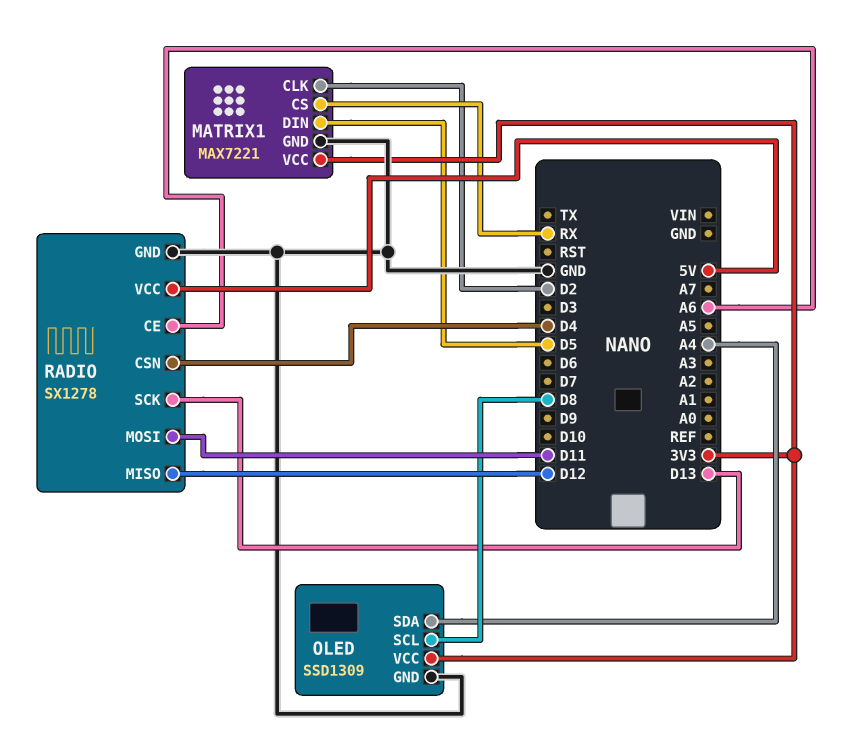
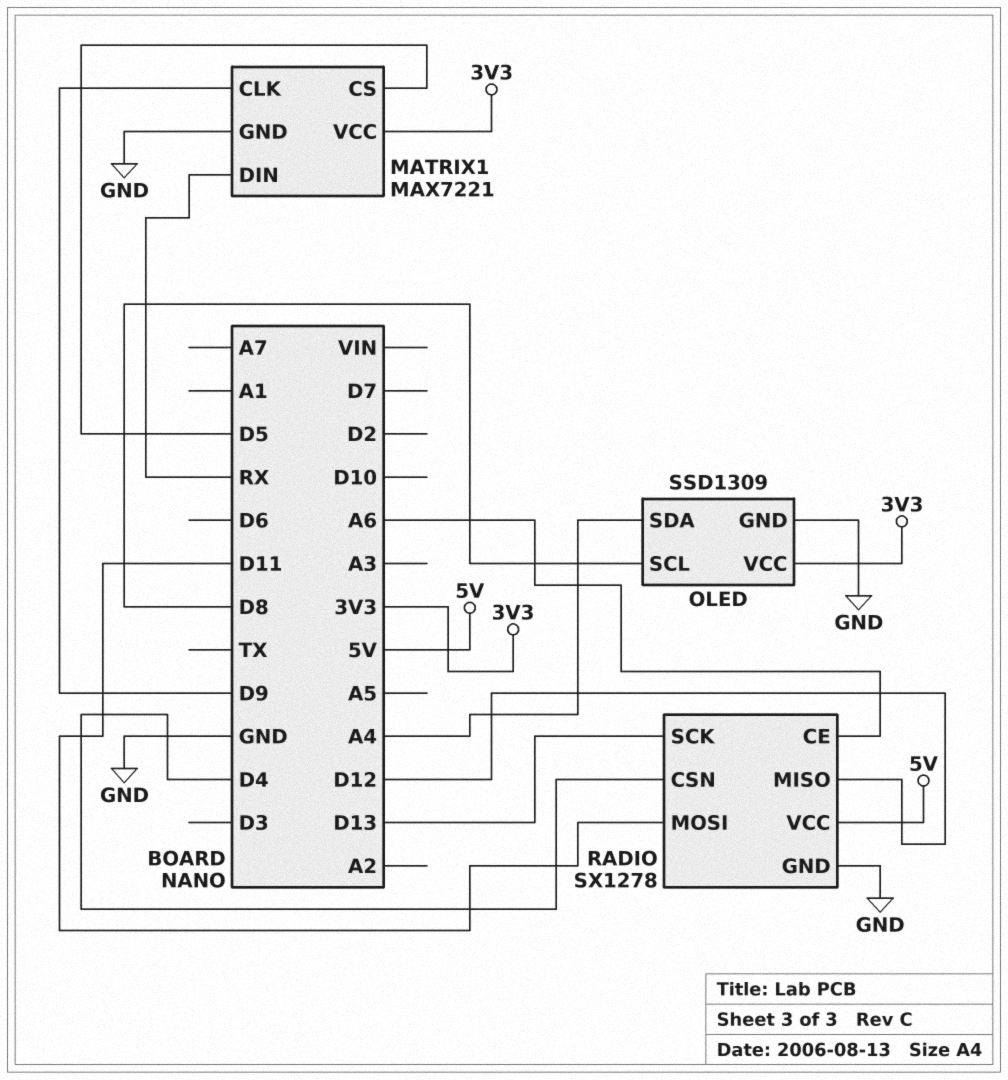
MATRIX1 pin CLK: D2 -> D9
MATRIX1 pin CS: RX -> D5
MATRIX1 pin DIN: D5 -> RX

